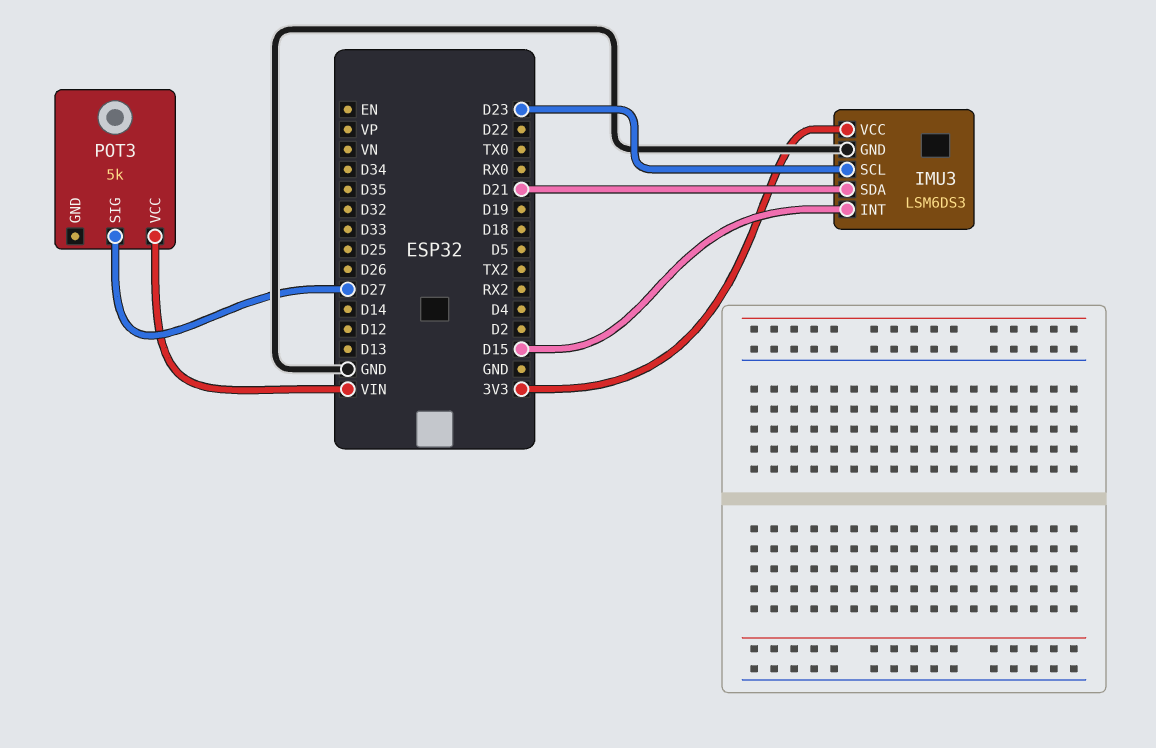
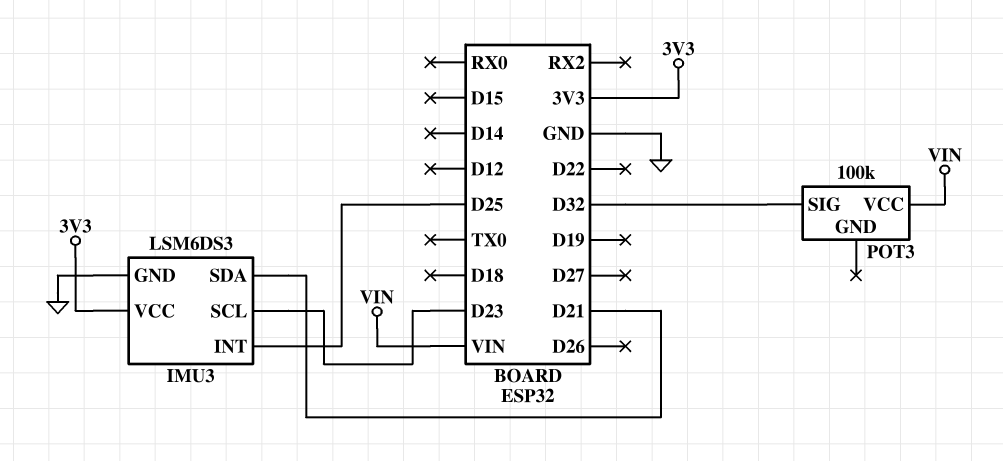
IMU3 pin INT: D15 -> D25
POT3: 5k -> 100k
POT3 pin SIG: D27 -> D32

